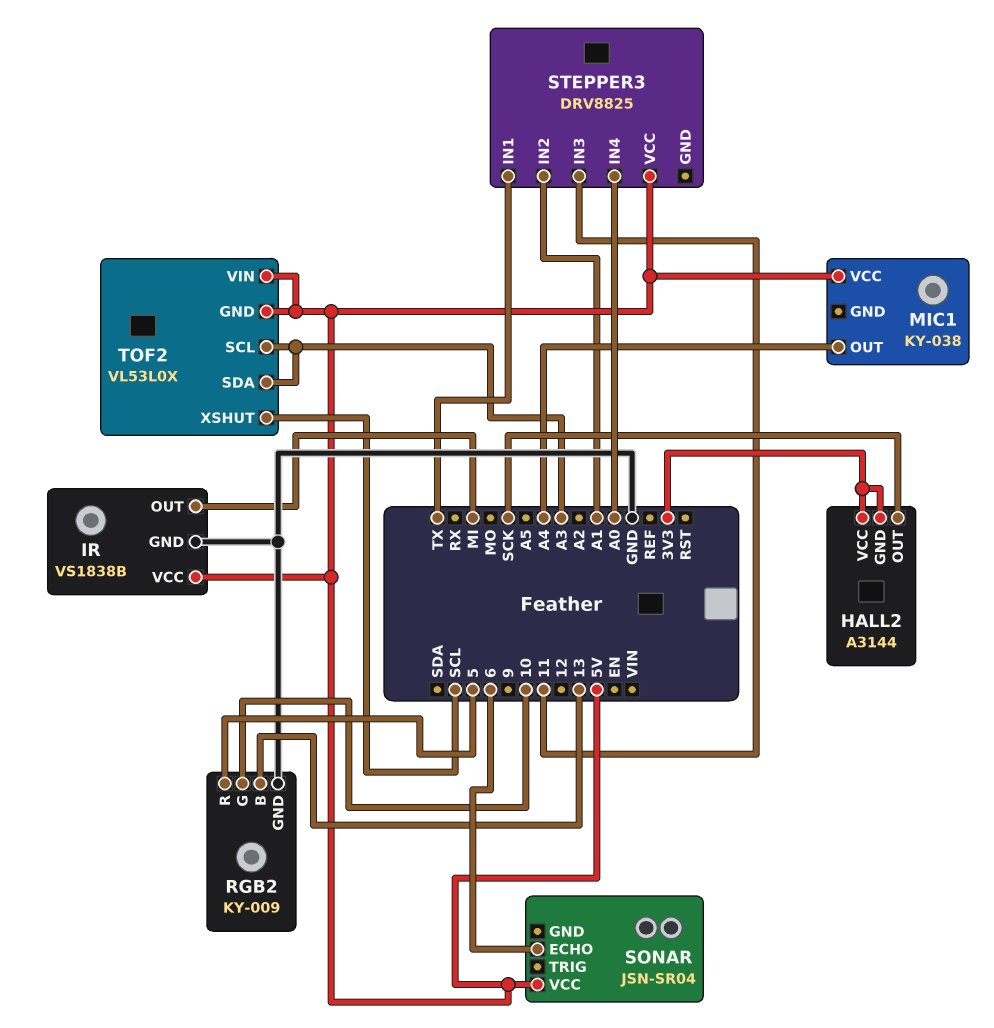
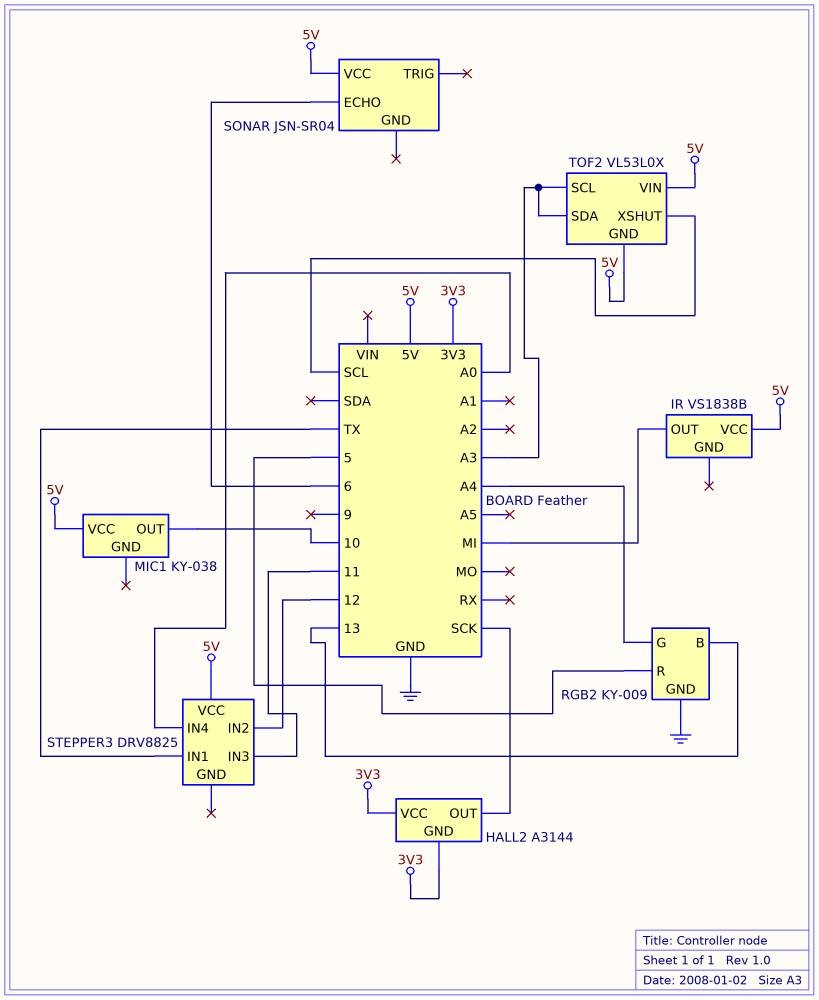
IR pin GND: GND -> none
MIC1 pin OUT: A4 -> 10
RGB2 pin G: 10 -> A4
STEPPER3 pin IN2: A1 -> 12

